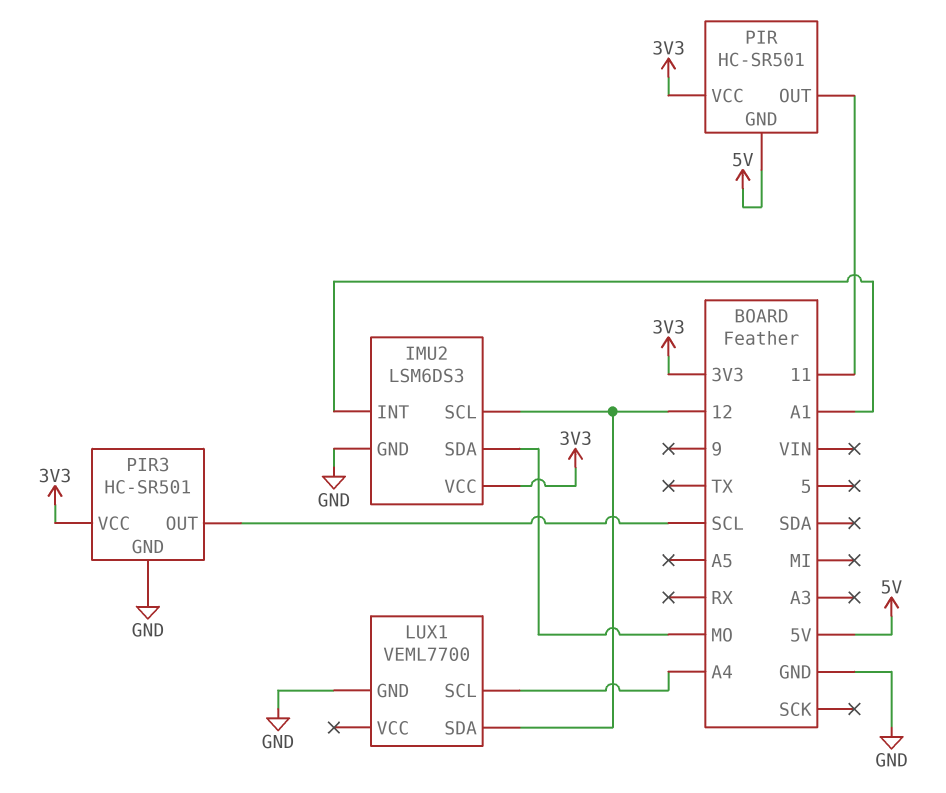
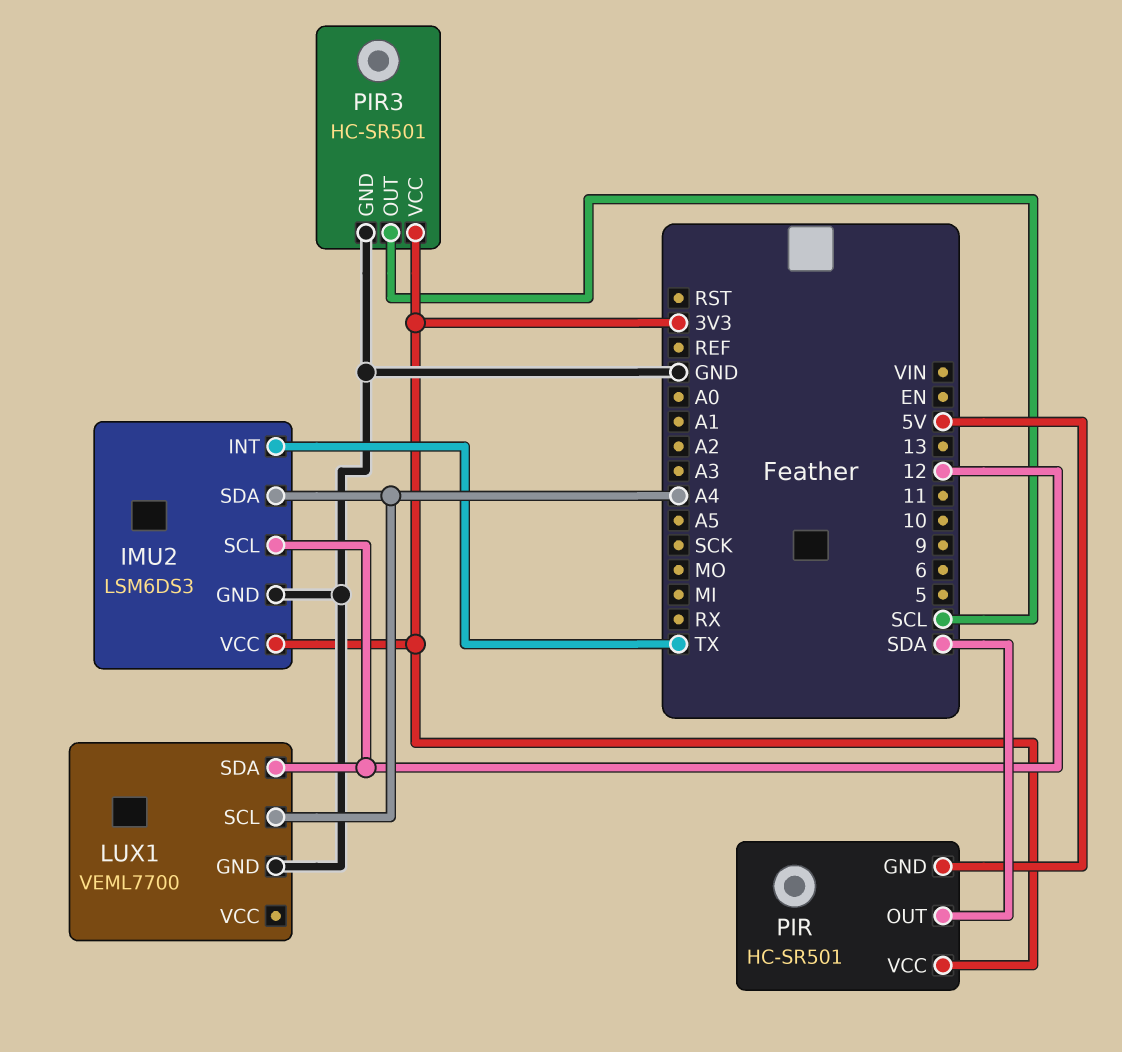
IMU2 pin INT: A1 -> TX
IMU2 pin SDA: MO -> A4
PIR pin OUT: 11 -> SDA

